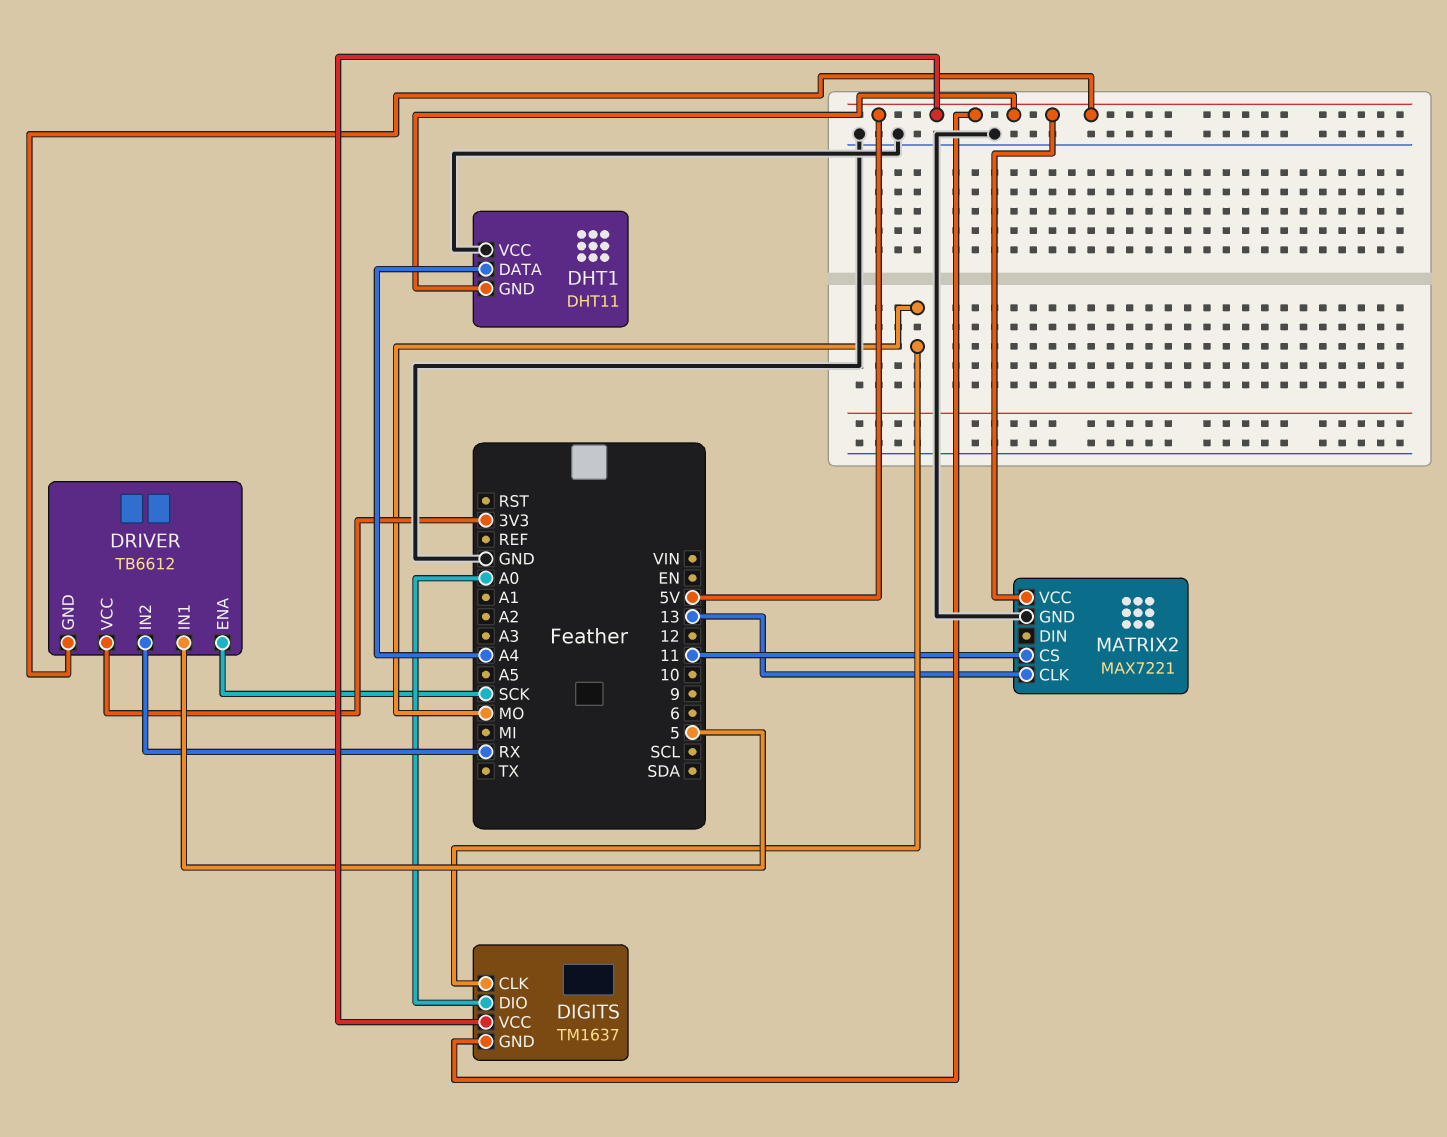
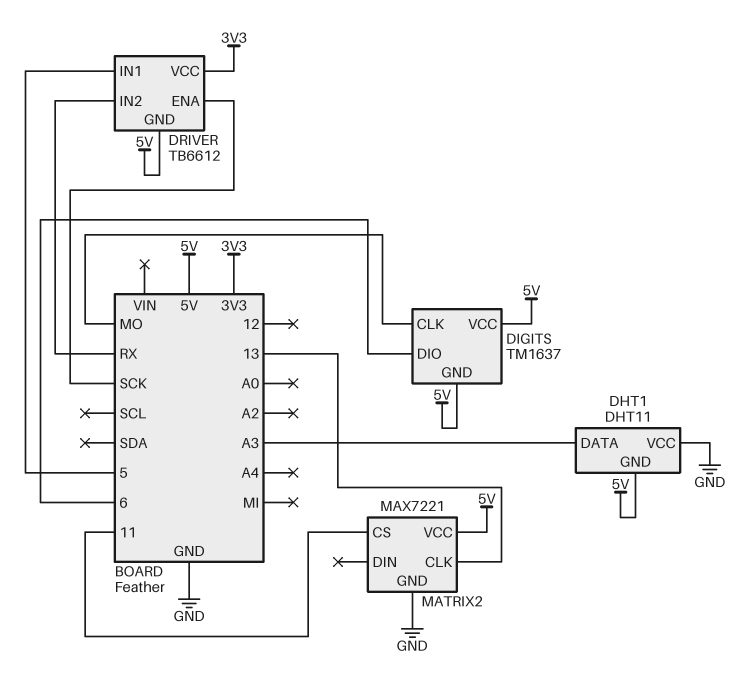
DHT1 pin DATA: A4 -> A3
DIGITS pin DIO: A0 -> 6

